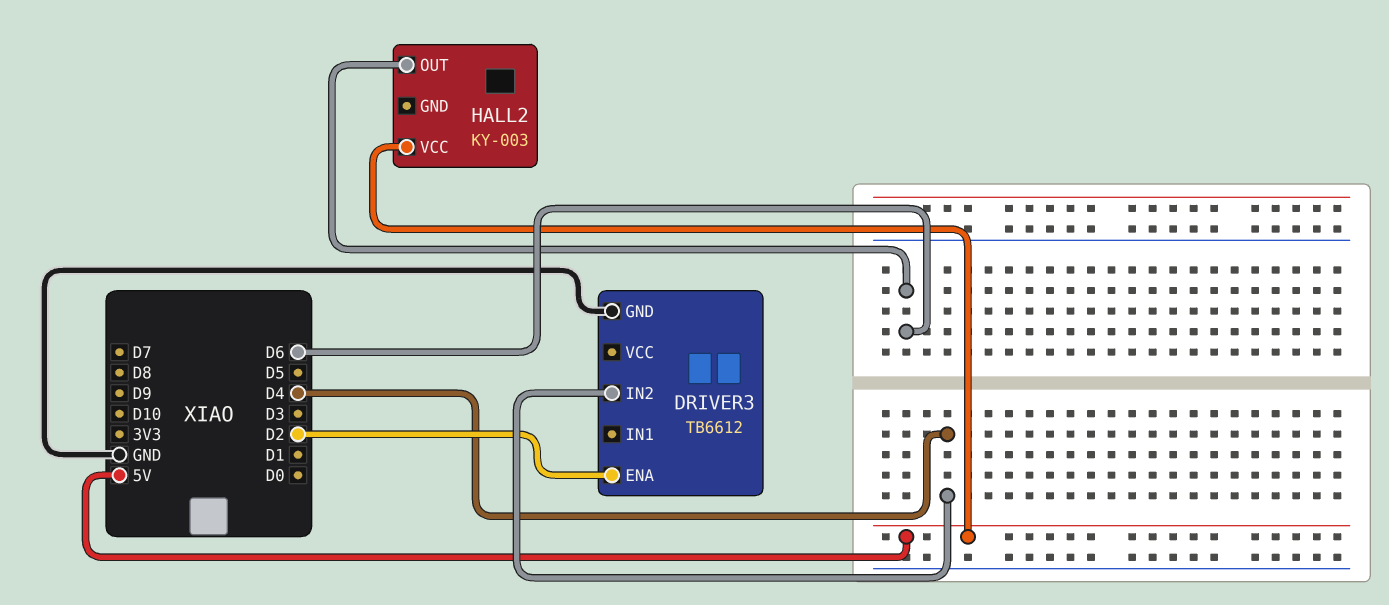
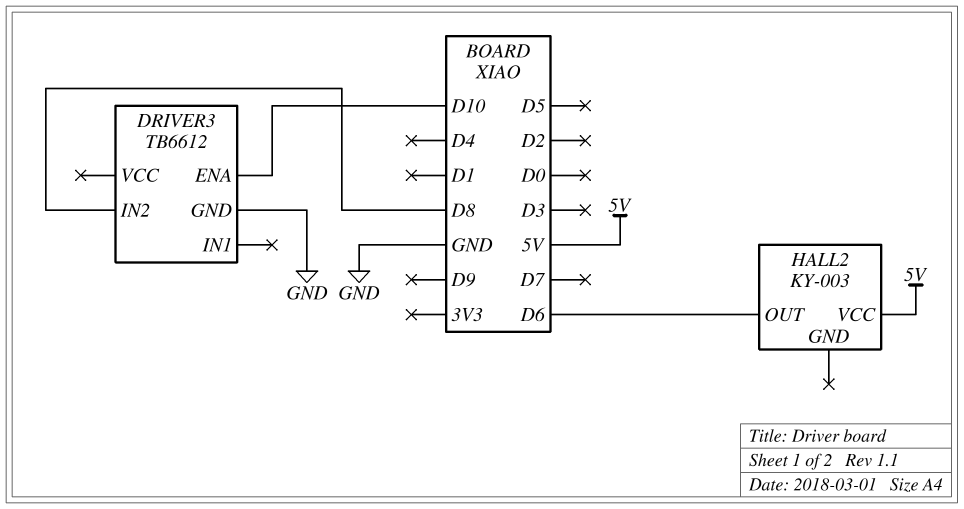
DRIVER3 pin ENA: D2 -> D10
DRIVER3 pin IN2: D4 -> D8

